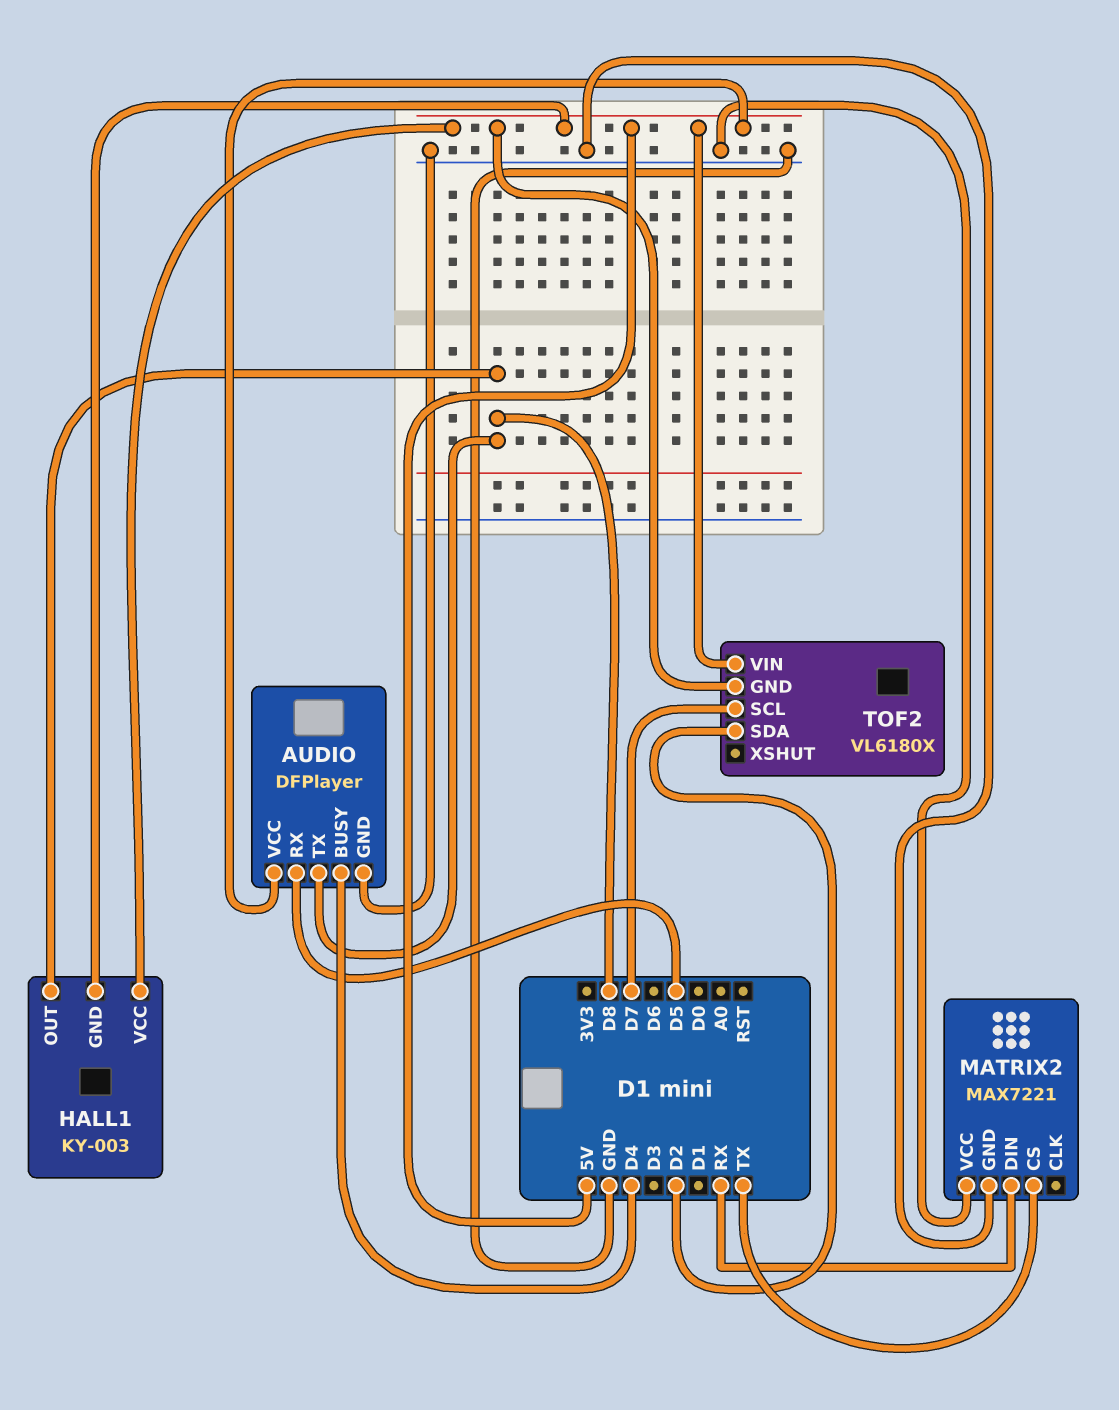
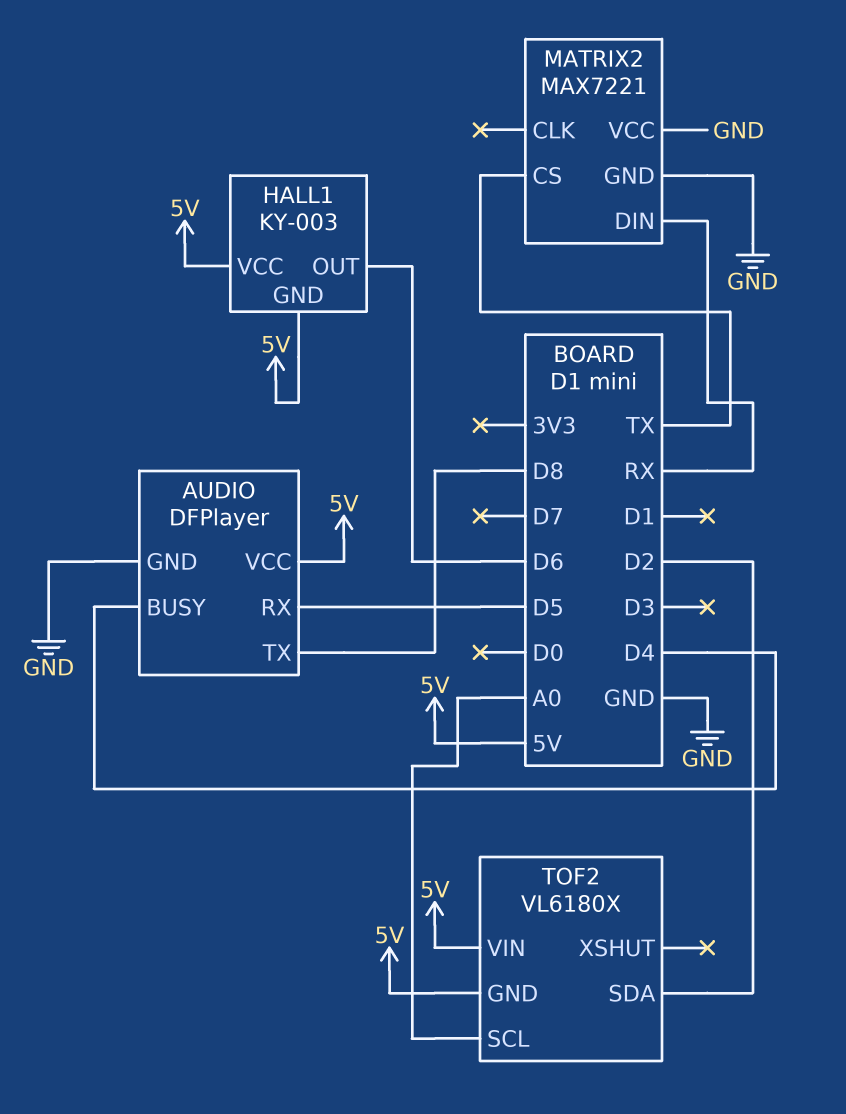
HALL1 pin OUT: D8 -> D6
TOF2 pin SCL: D7 -> A0

